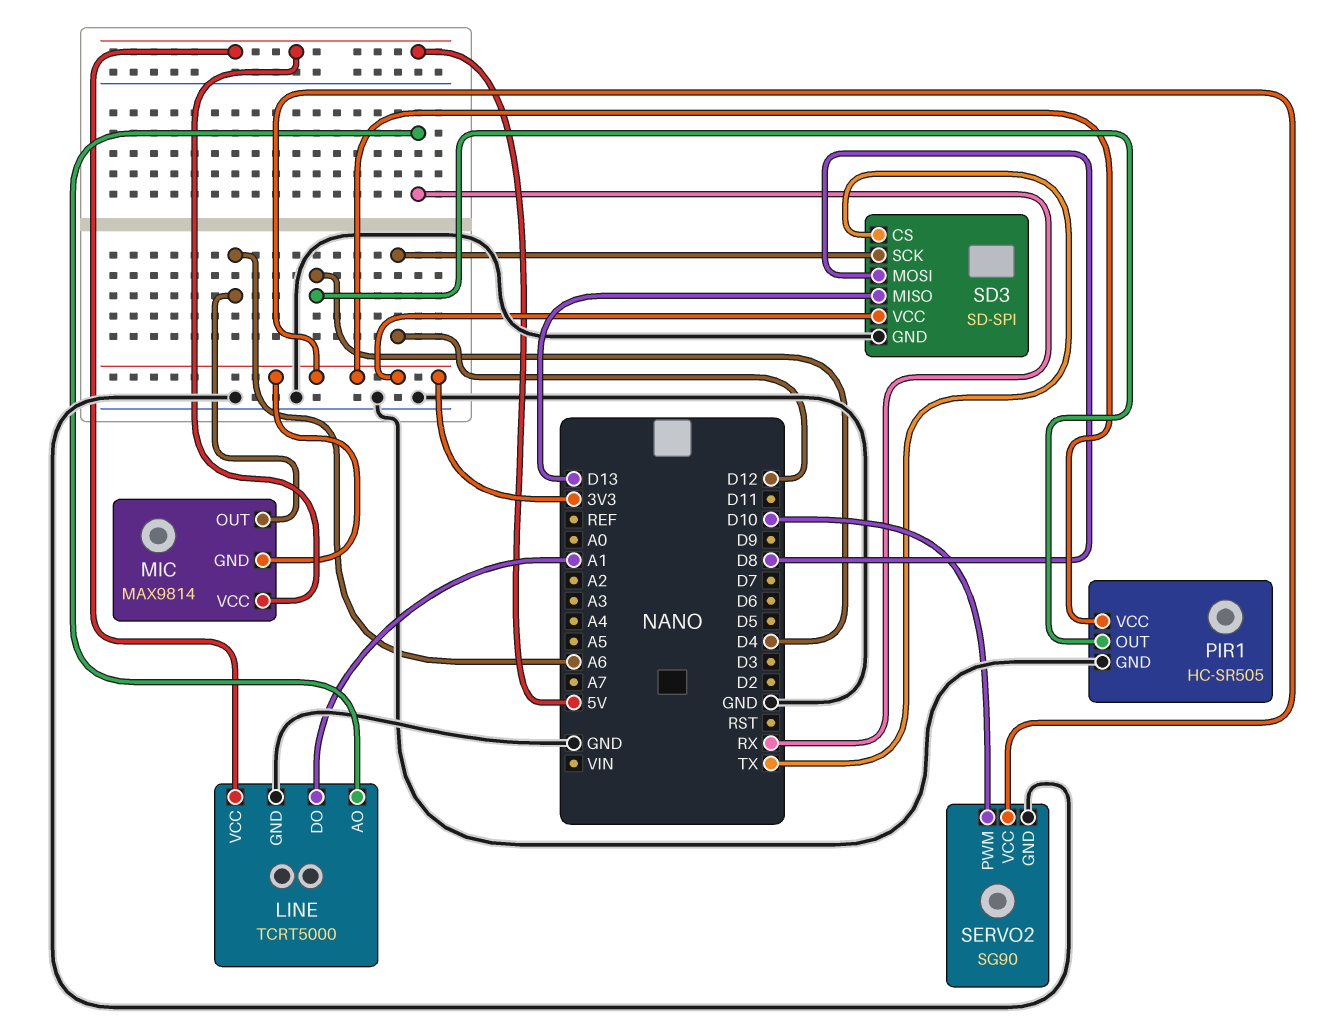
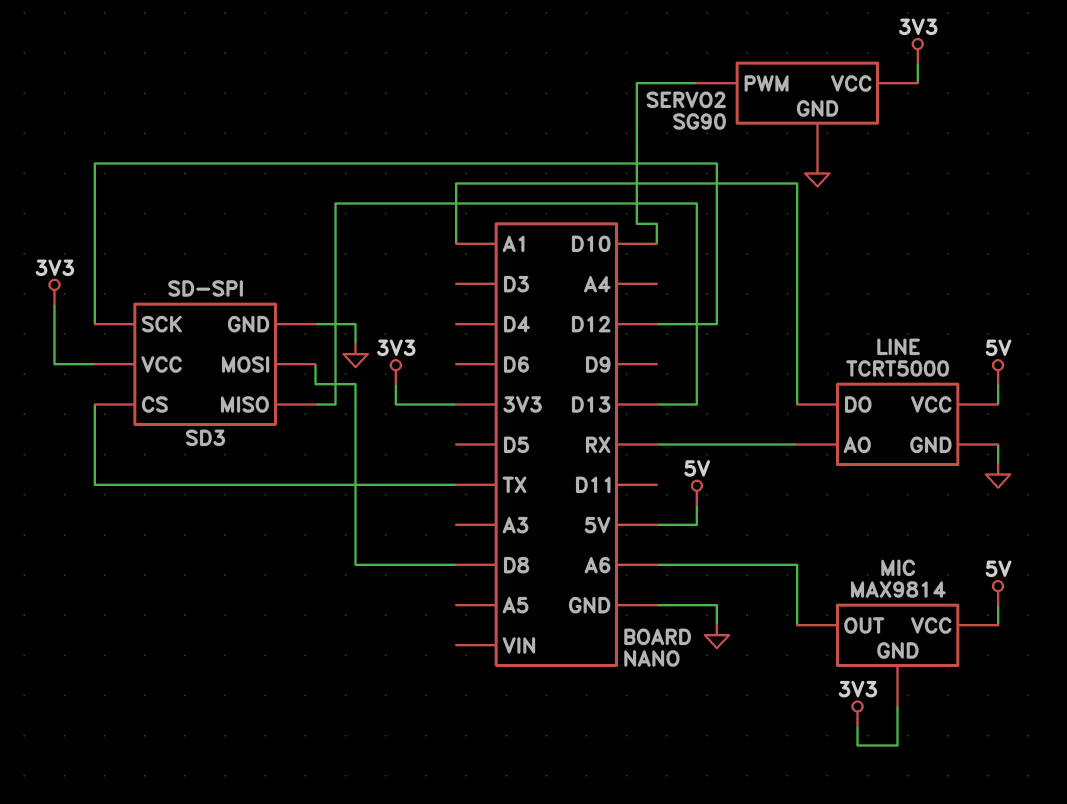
PIR1: HC-SR505 -> none
PIR1 pin GND: GND -> none
PIR1 pin OUT: D4 -> none
PIR1 pin VCC: 3V3 -> none

